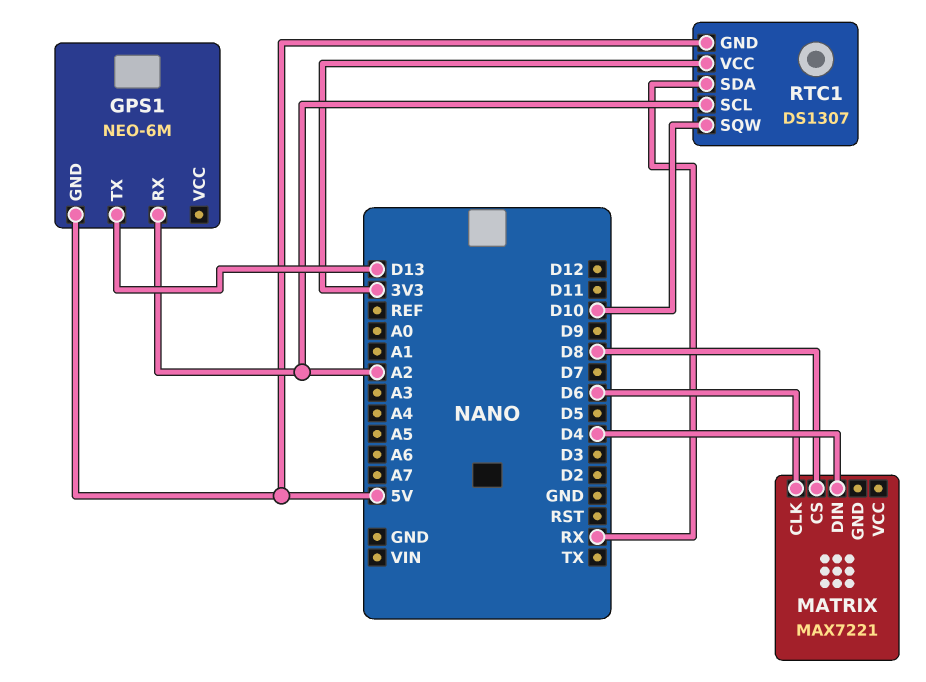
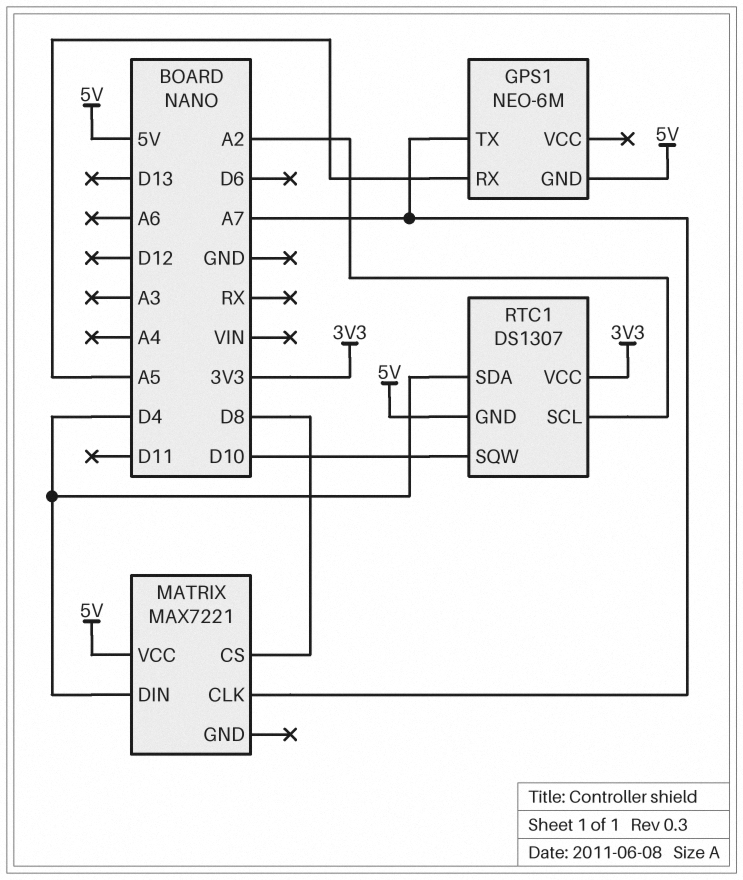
GPS1 pin RX: A2 -> A5
GPS1 pin TX: D13 -> A7
MATRIX pin CLK: D6 -> A7
MATRIX pin VCC: none -> 5V
RTC1 pin SDA: RX -> D4

